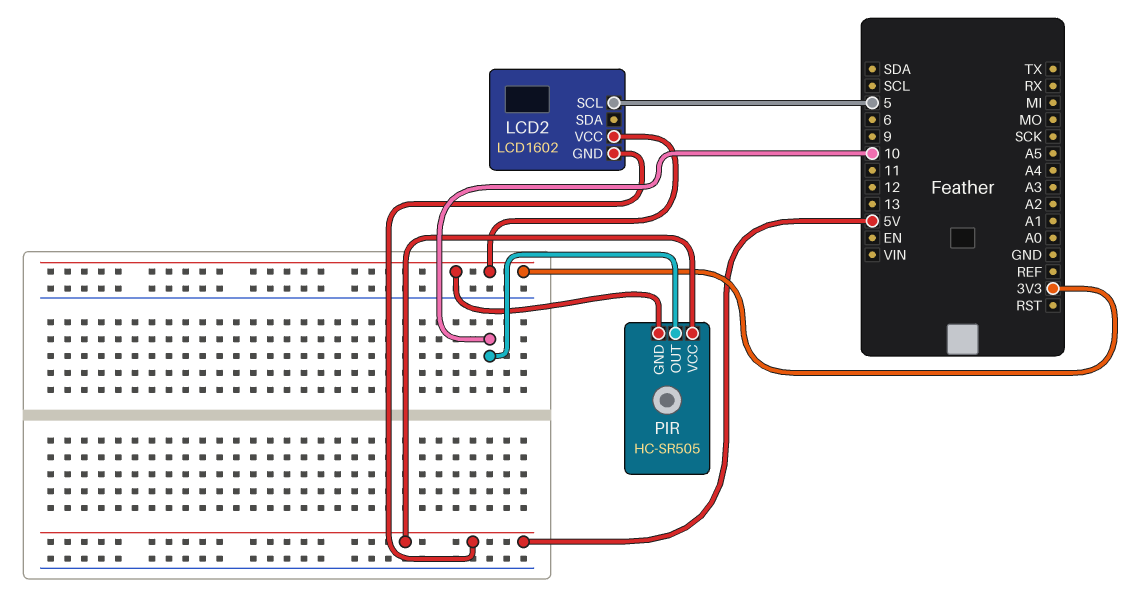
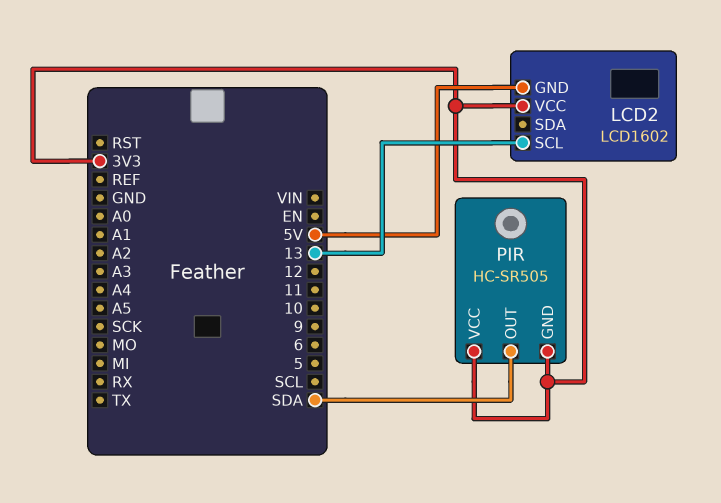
LCD2 pin SCL: 5 -> 13
PIR pin OUT: 10 -> SDA
PIR pin VCC: 5V -> 3V3

